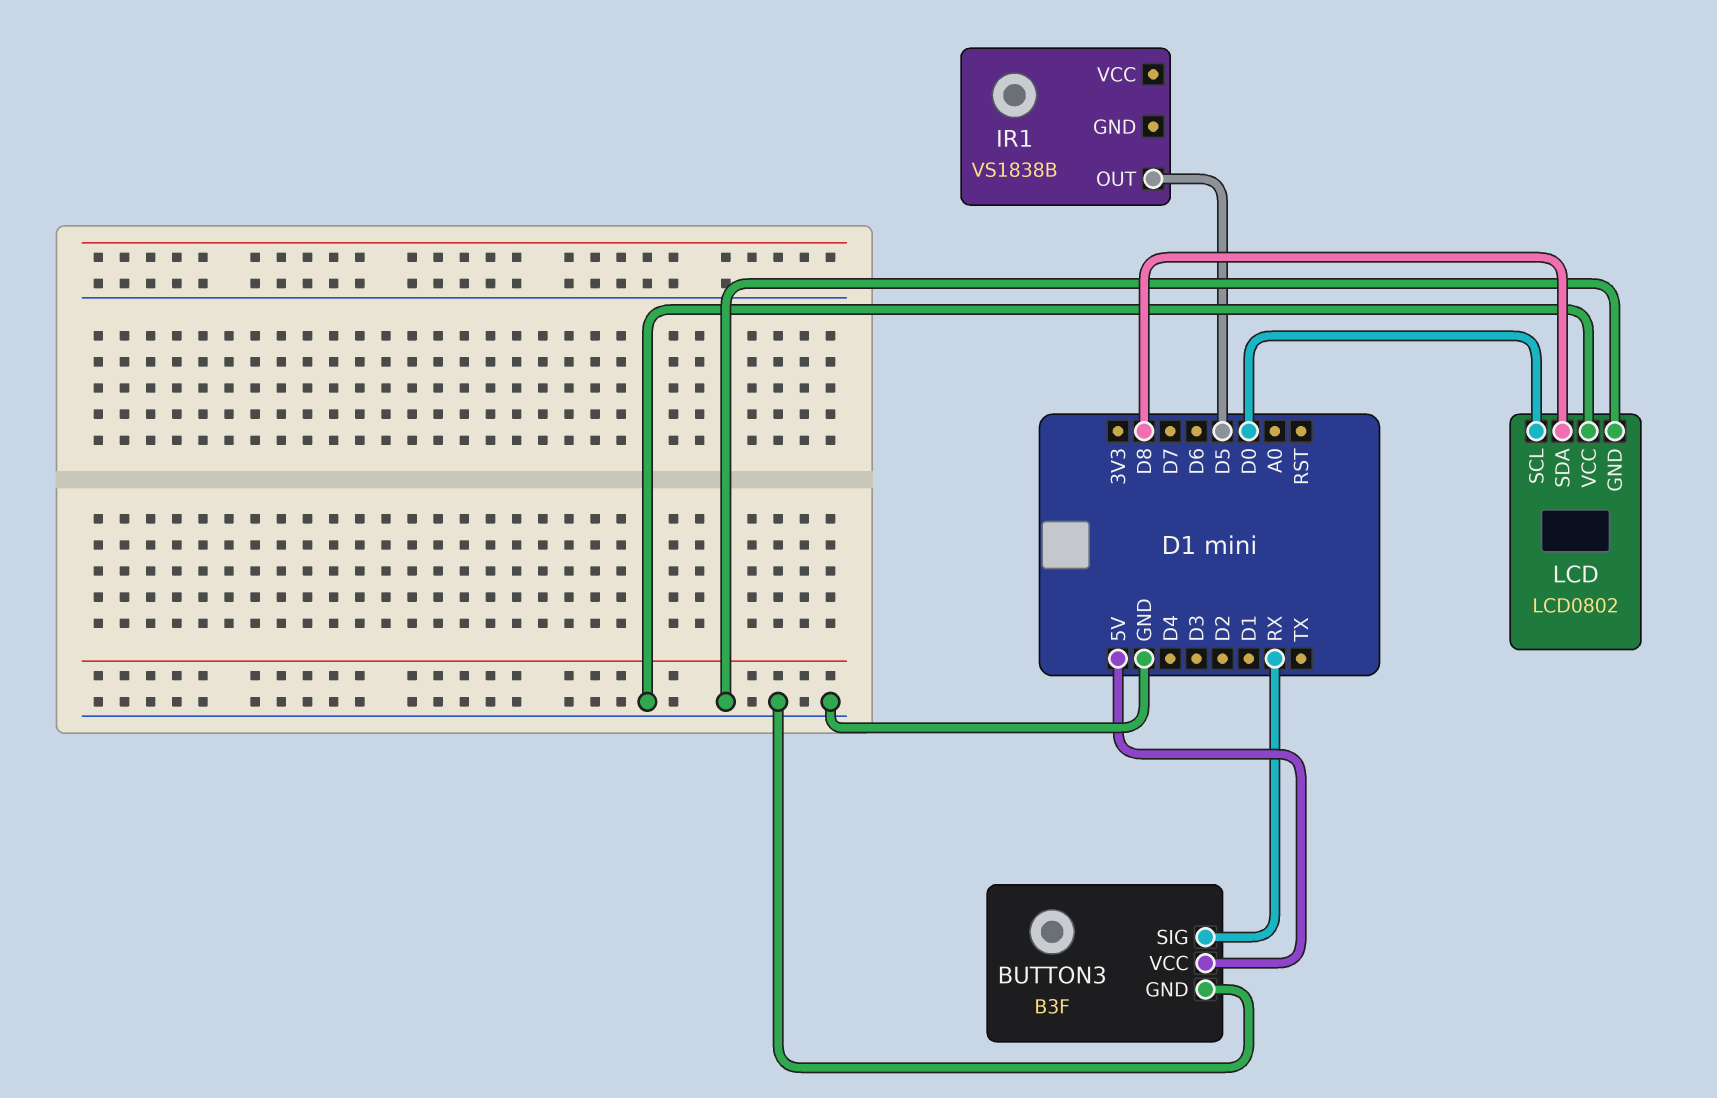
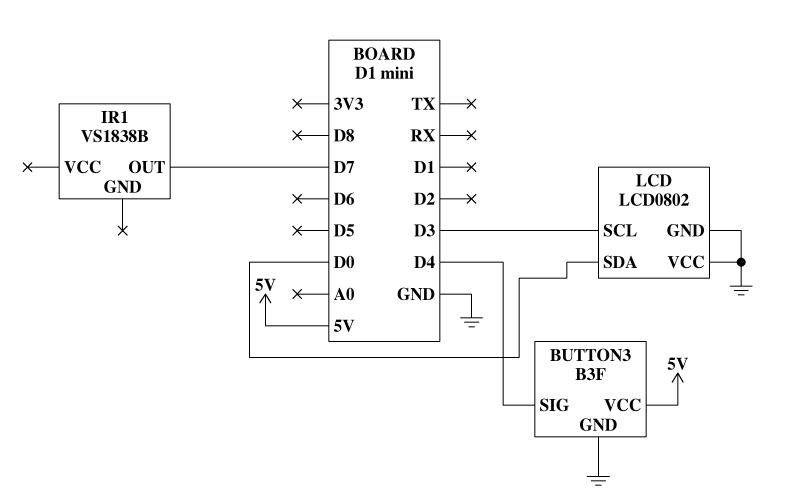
BUTTON3 pin SIG: RX -> D4
IR1 pin OUT: D5 -> D7
LCD pin SCL: D0 -> D3
LCD pin SDA: D8 -> D0

